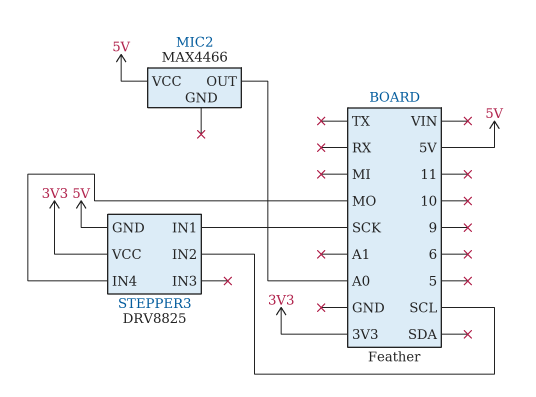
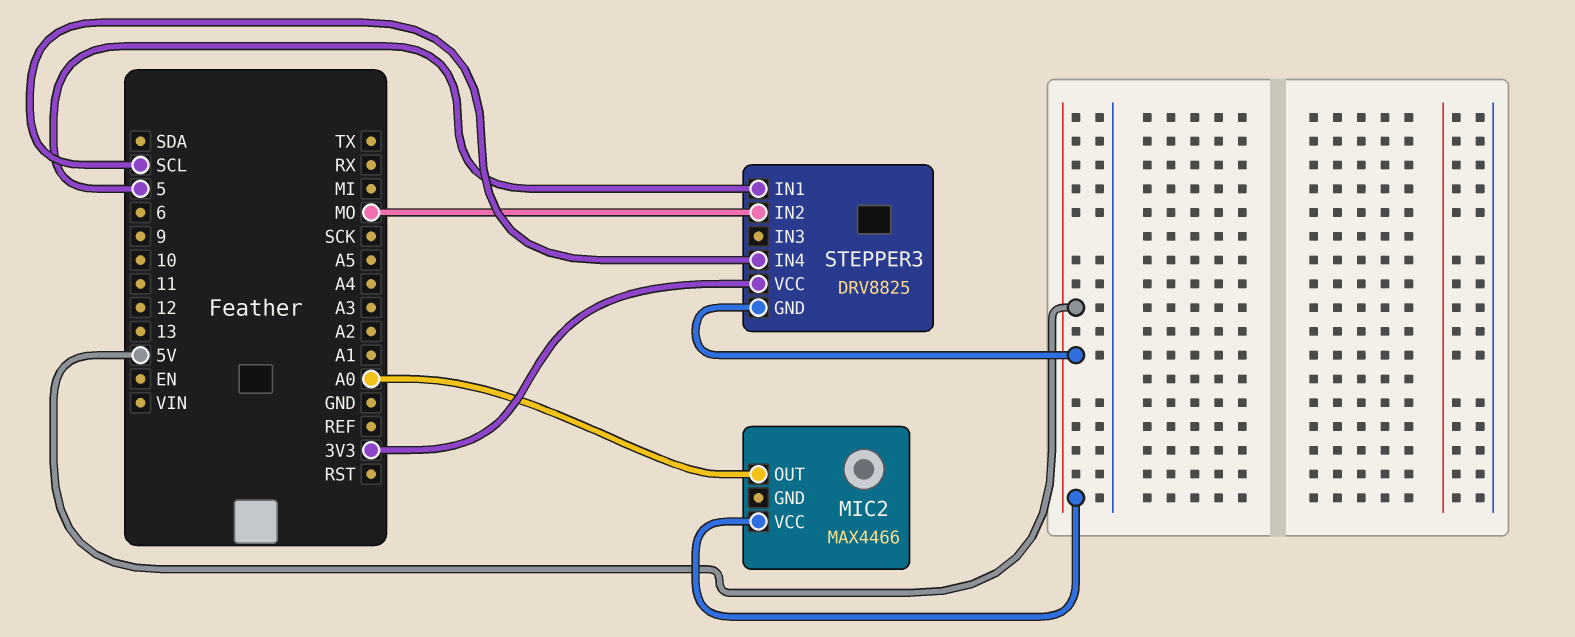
STEPPER3 pin IN1: SCK -> 5
STEPPER3 pin IN2: SCL -> MO
STEPPER3 pin IN4: MO -> SCL

